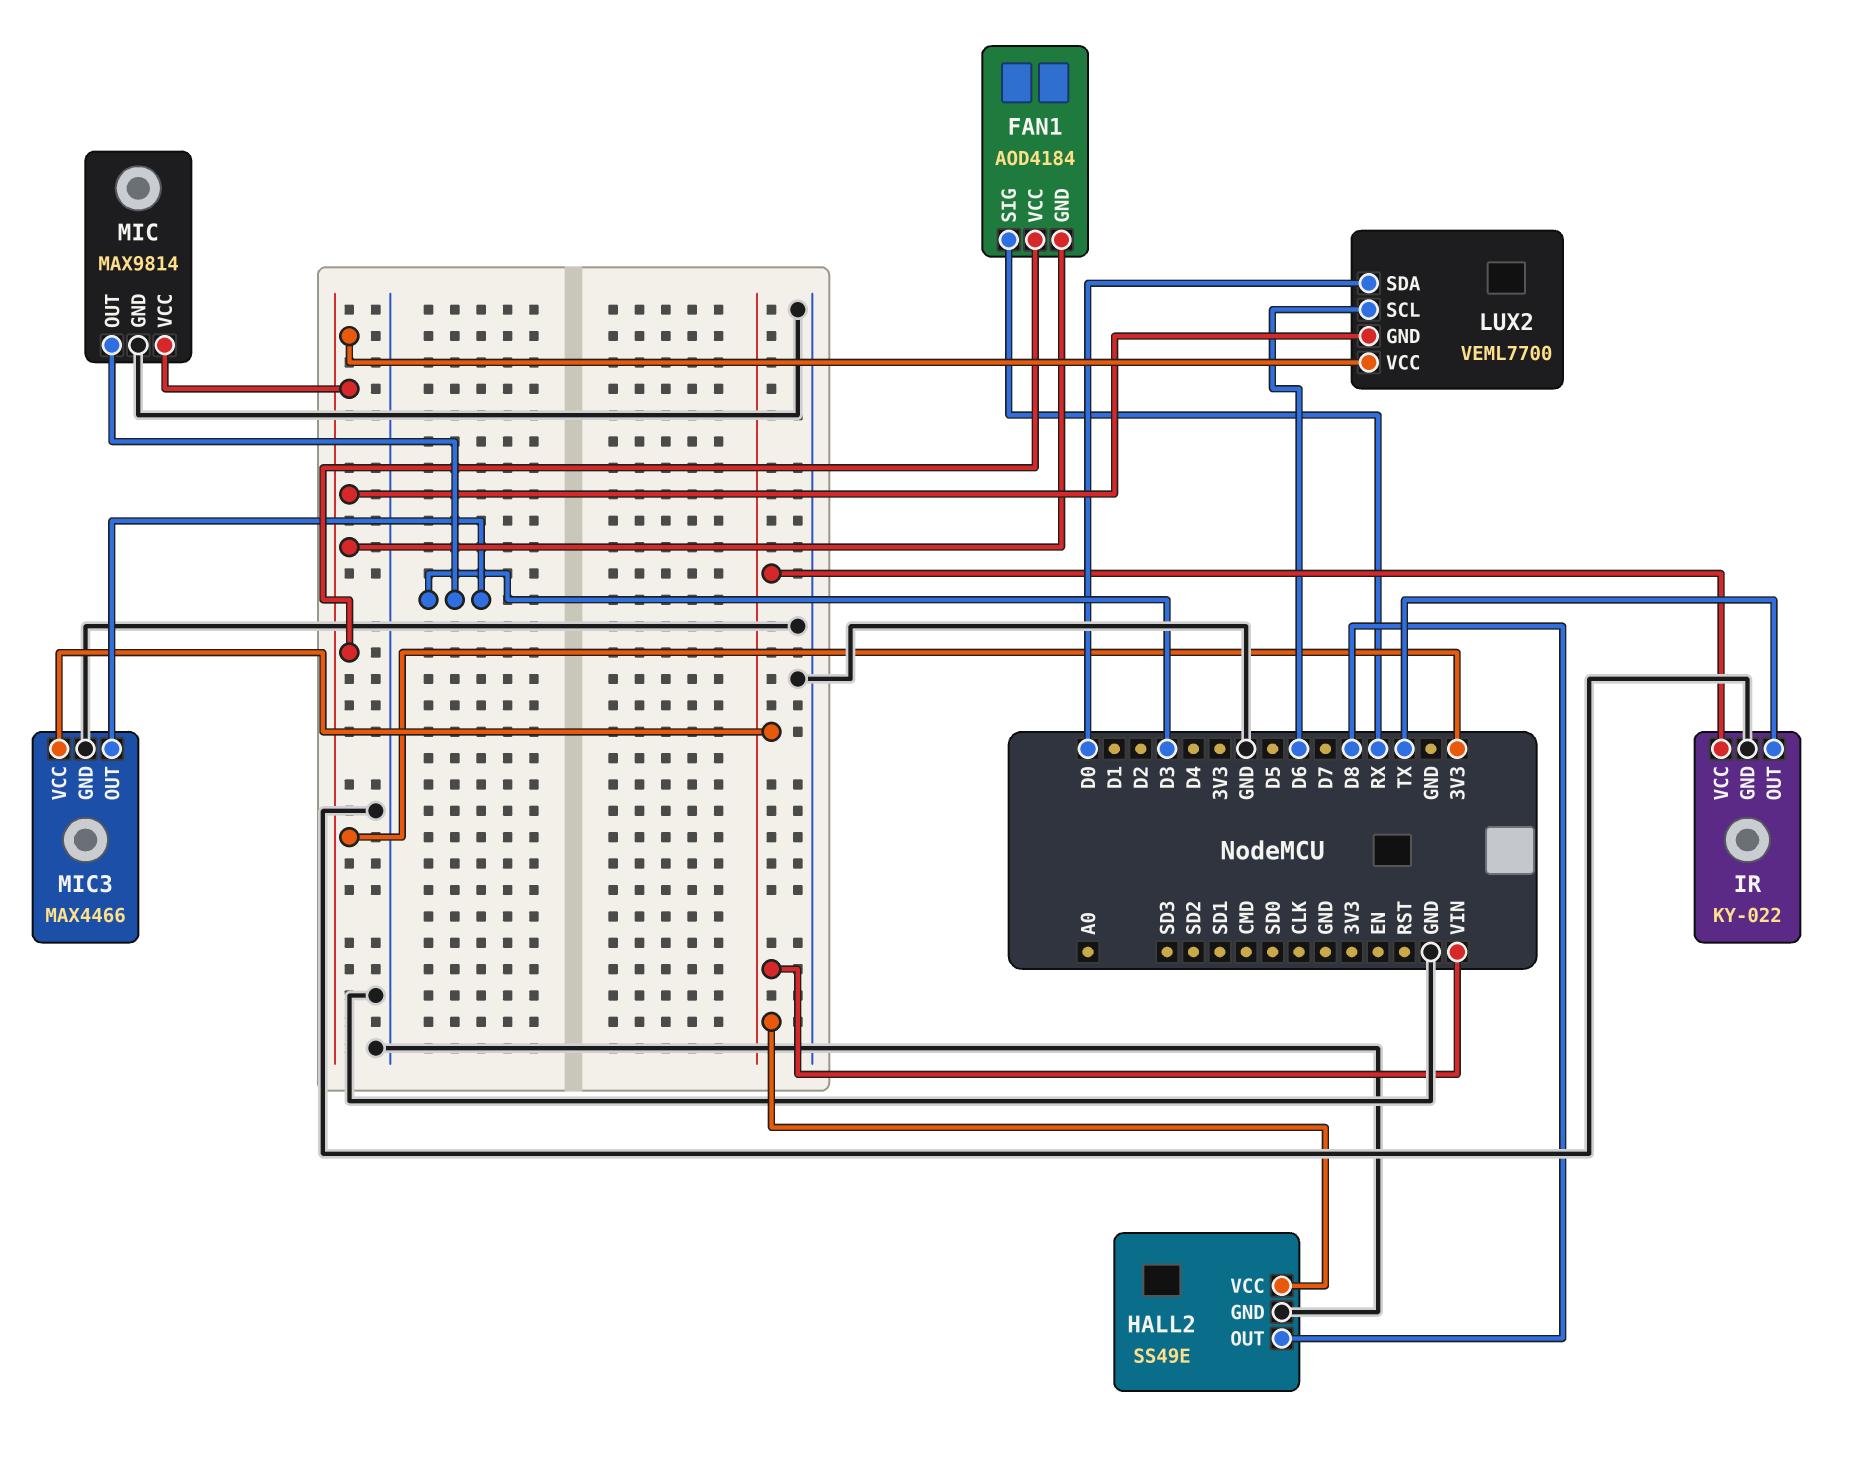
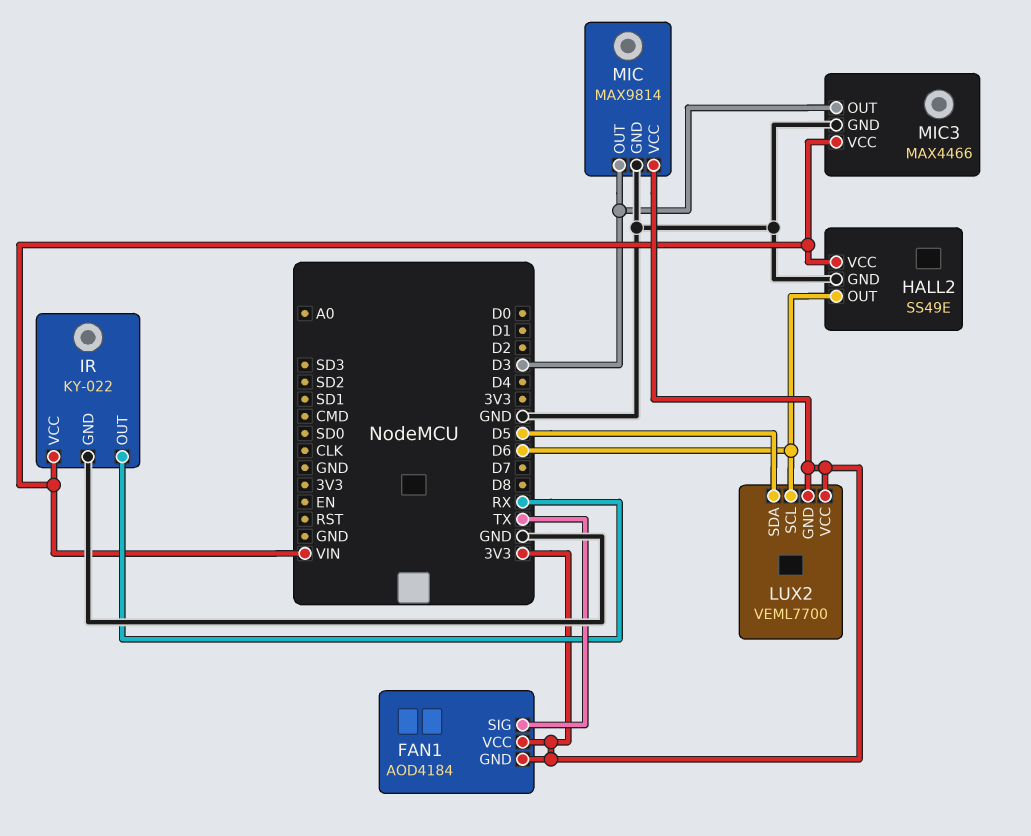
FAN1 pin SIG: RX -> TX
HALL2 pin OUT: D8 -> D6
IR pin OUT: TX -> RX
LUX2 pin SDA: D0 -> D5

